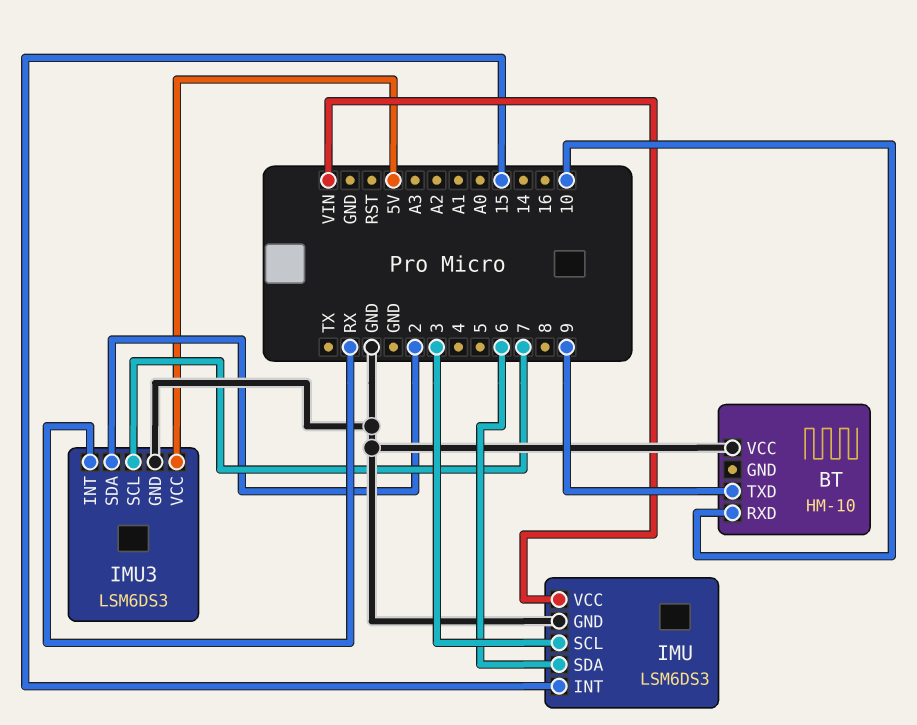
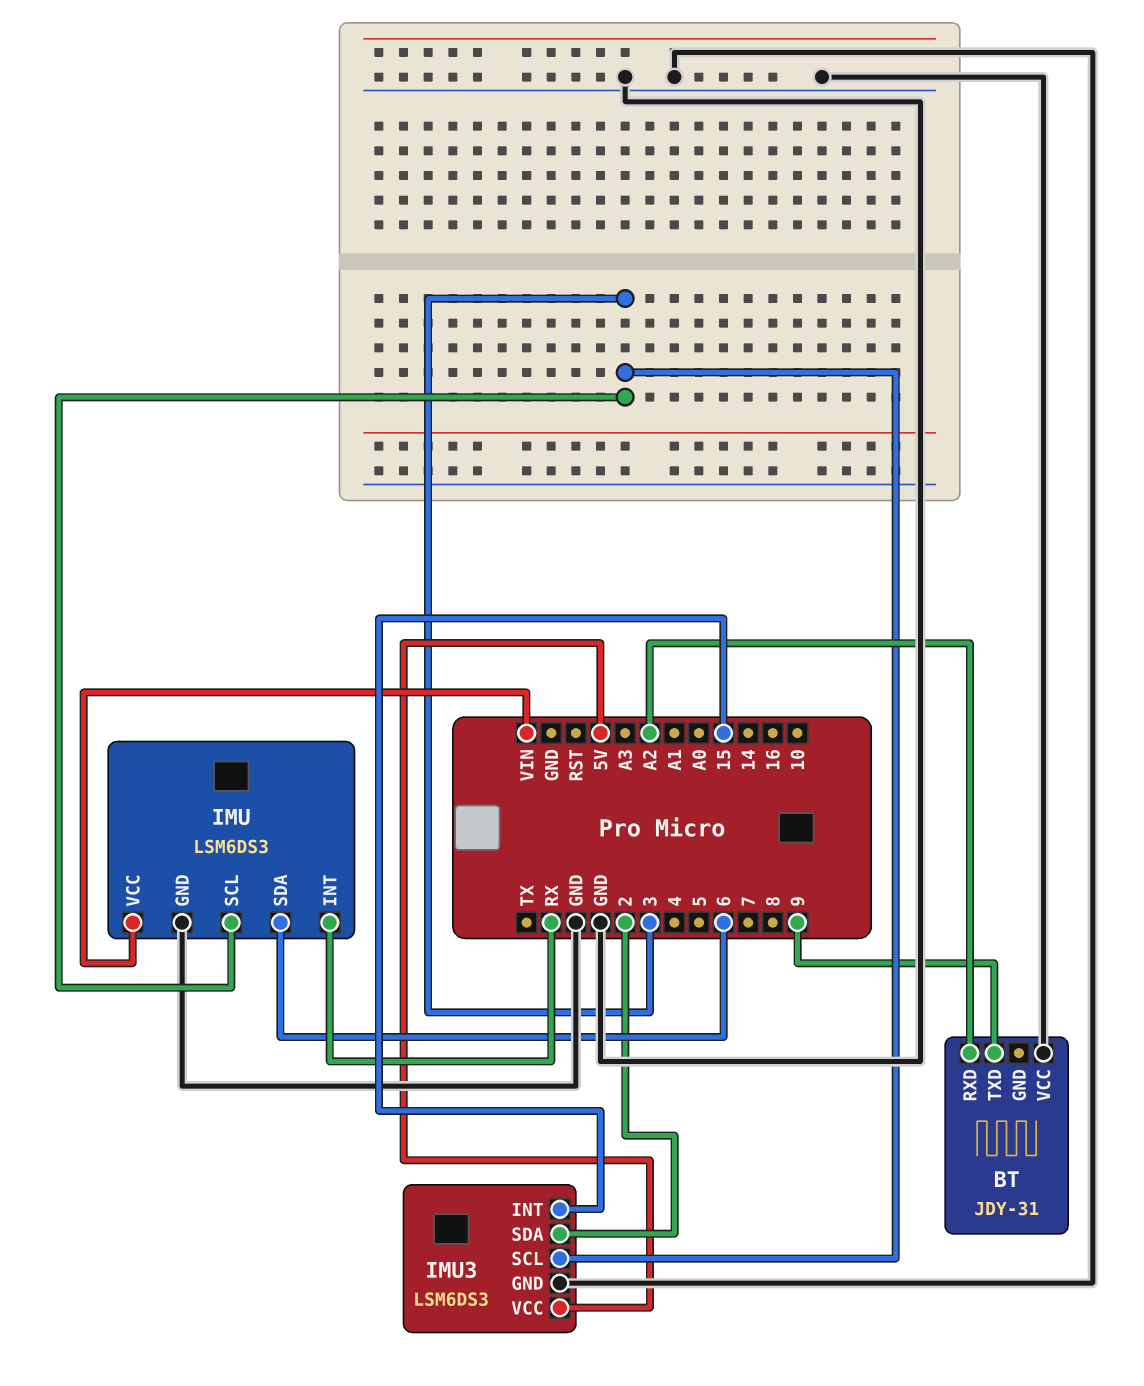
BT: HM-10 -> JDY-31
BT pin RXD: 10 -> A2
IMU pin INT: 15 -> RX
IMU3 pin INT: RX -> 15
IMU3 pin SCL: 7 -> 3

